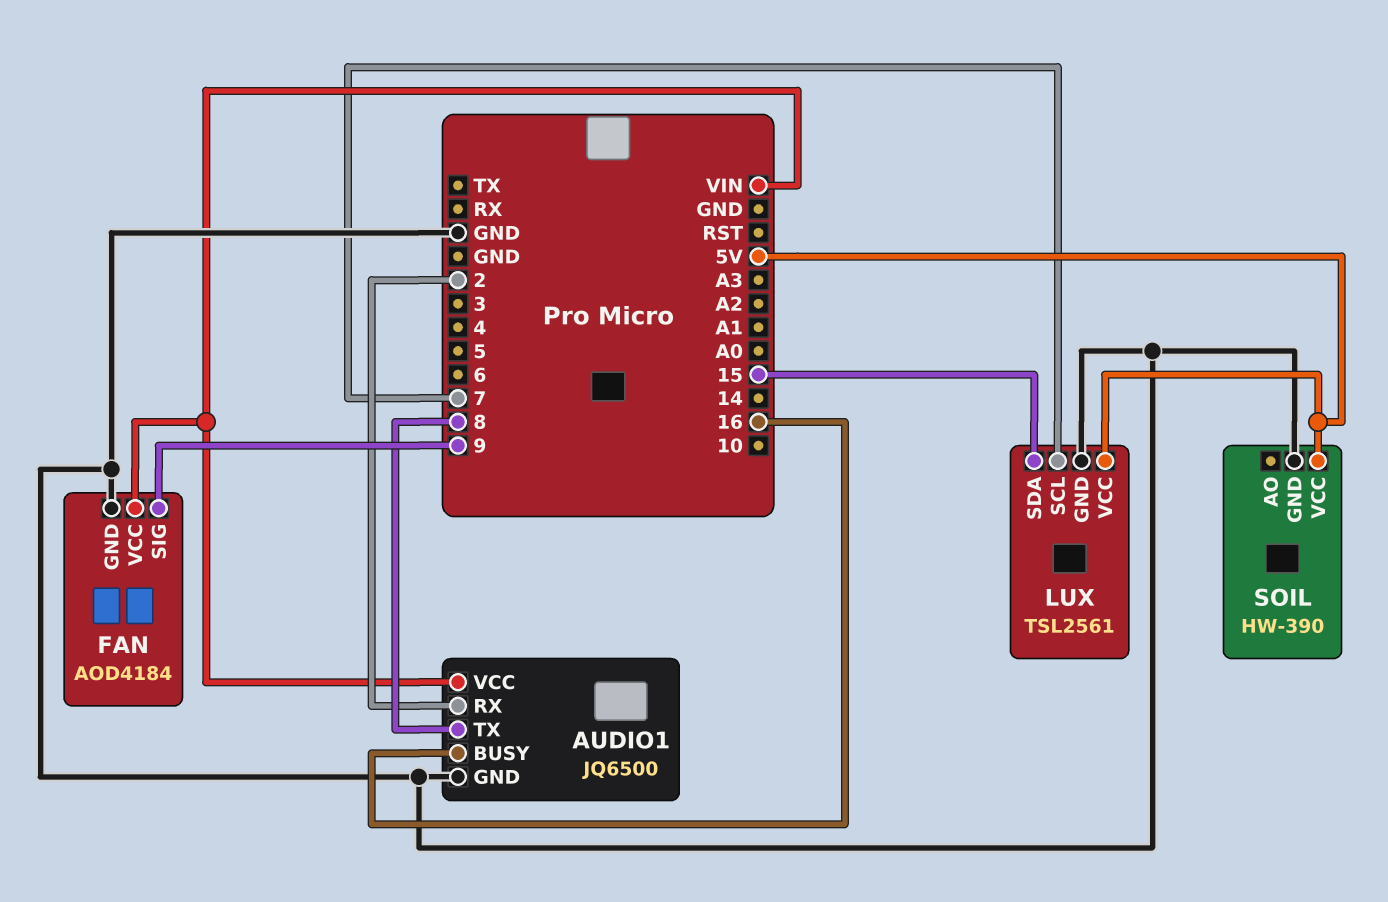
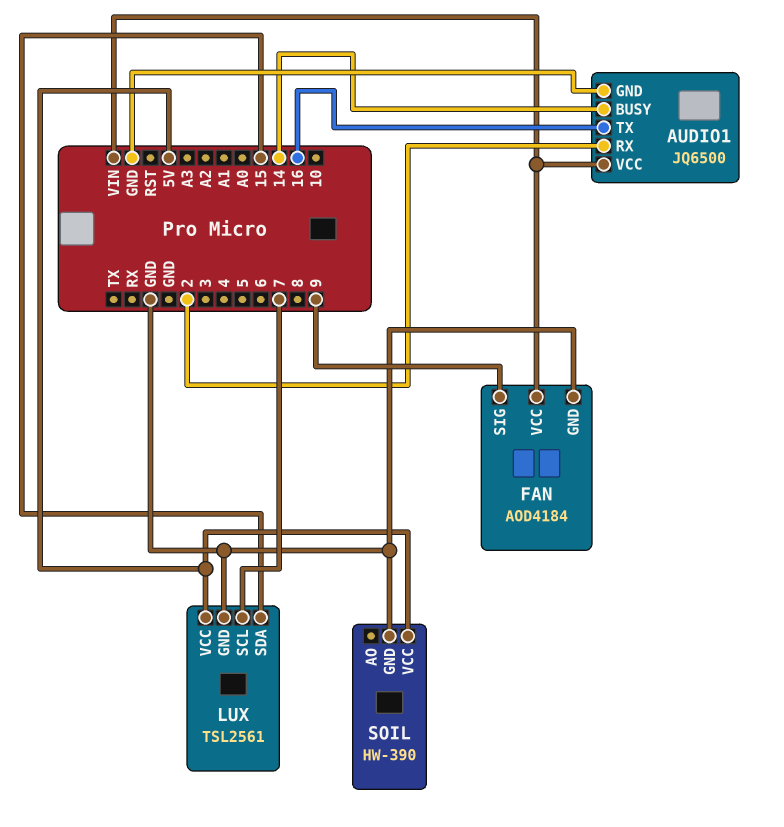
AUDIO1 pin BUSY: 16 -> 14
AUDIO1 pin TX: 8 -> 16

